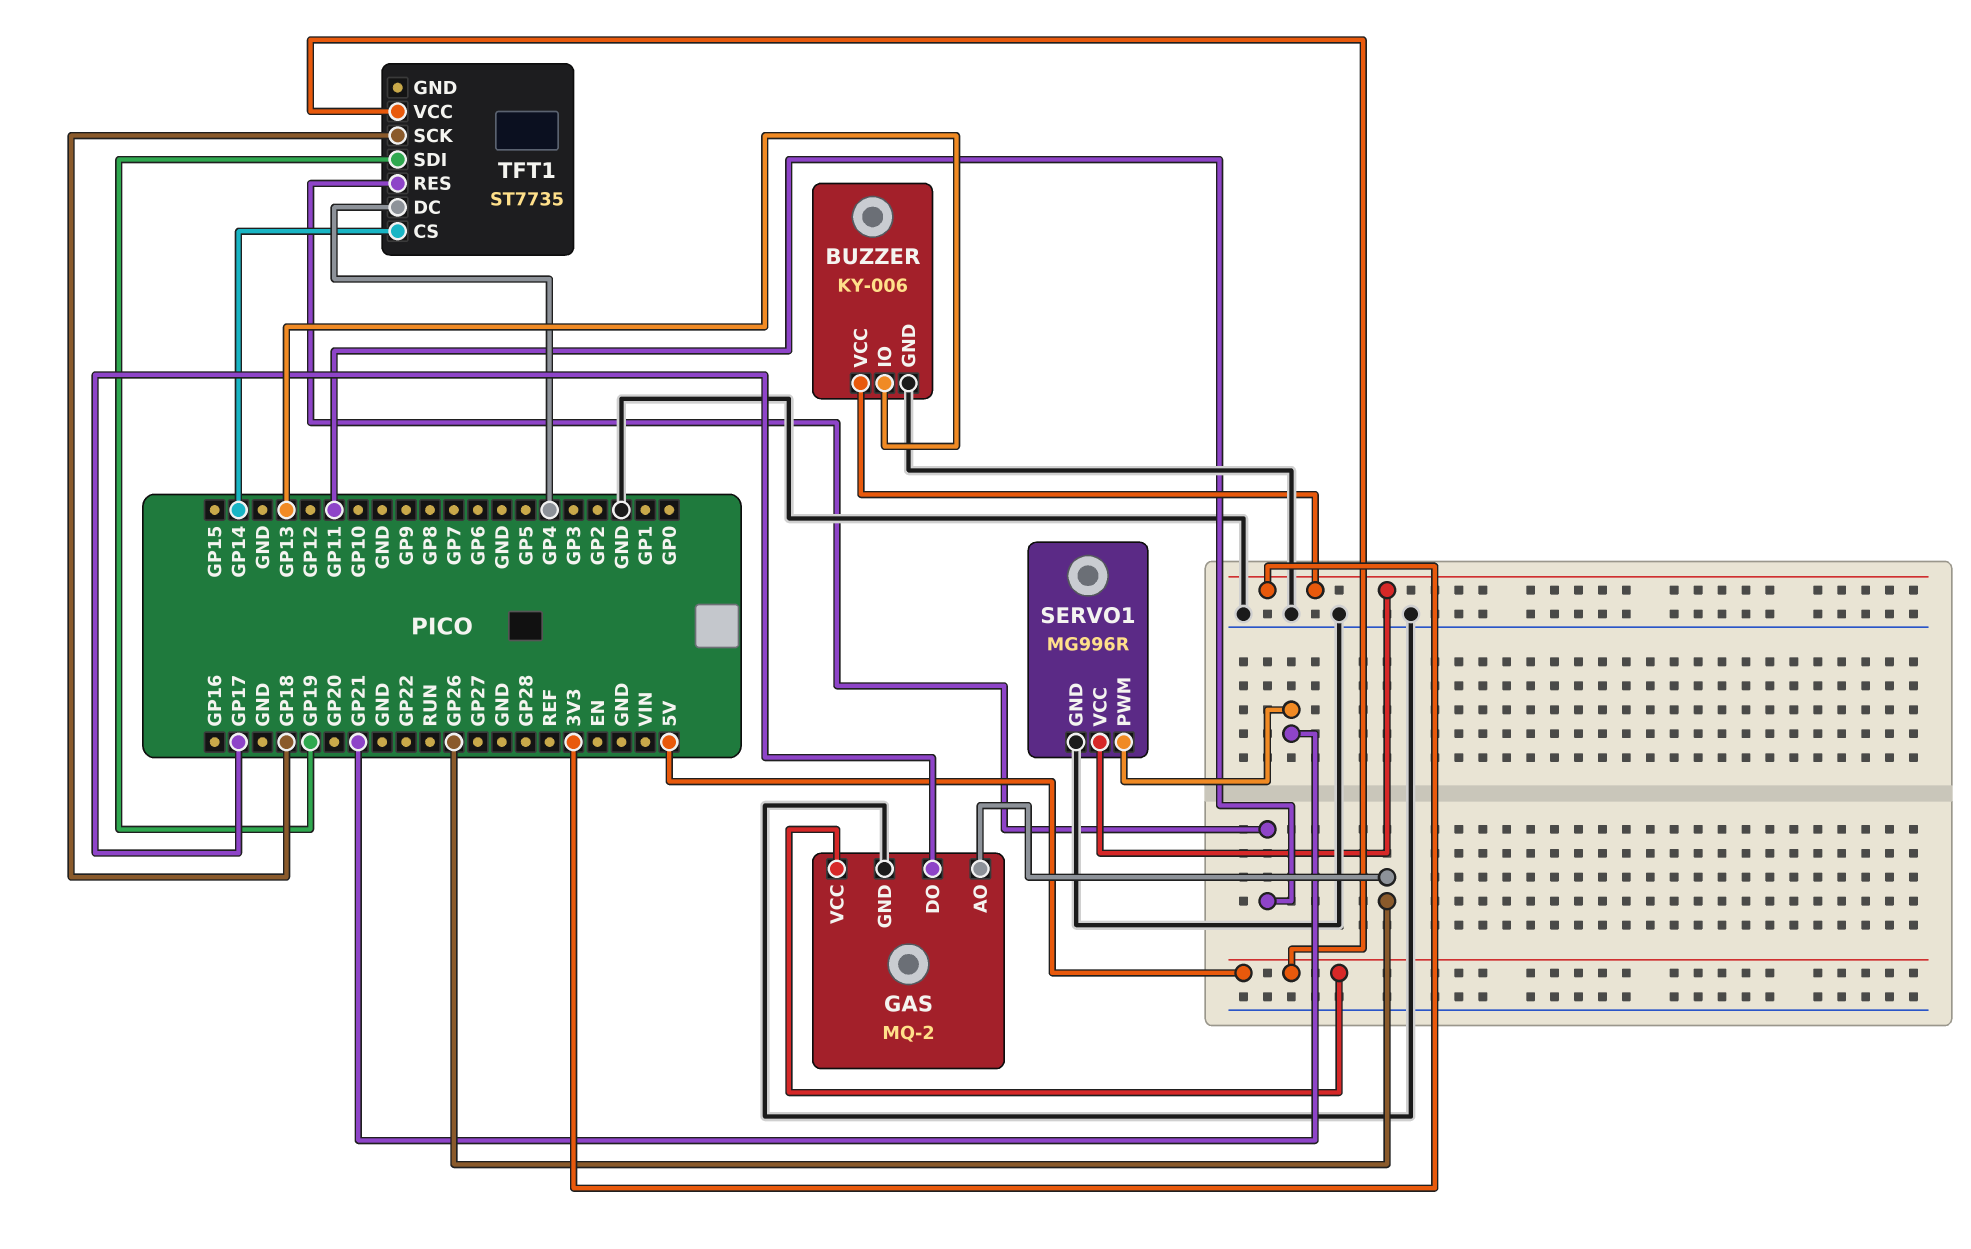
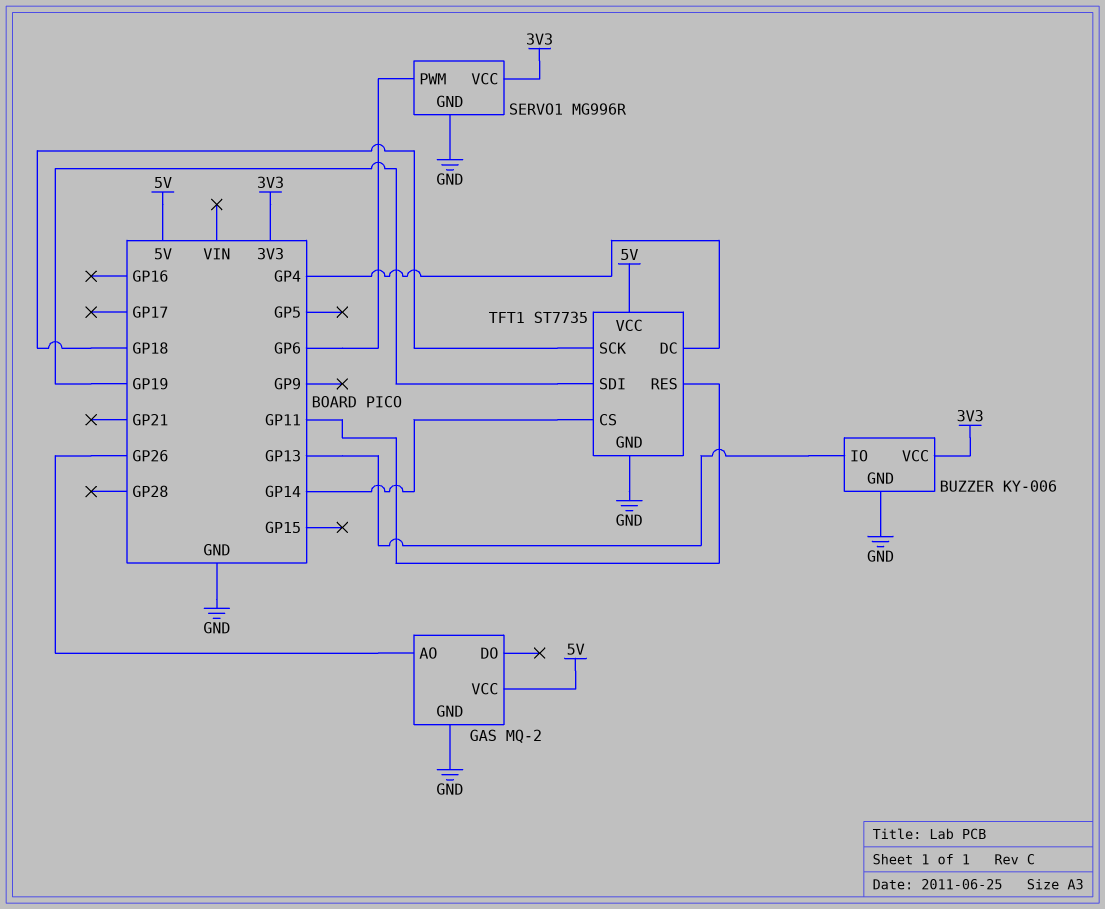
GAS pin DO: GP17 -> none
SERVO1 pin PWM: GP21 -> GP6
TFT1 pin GND: none -> GND

